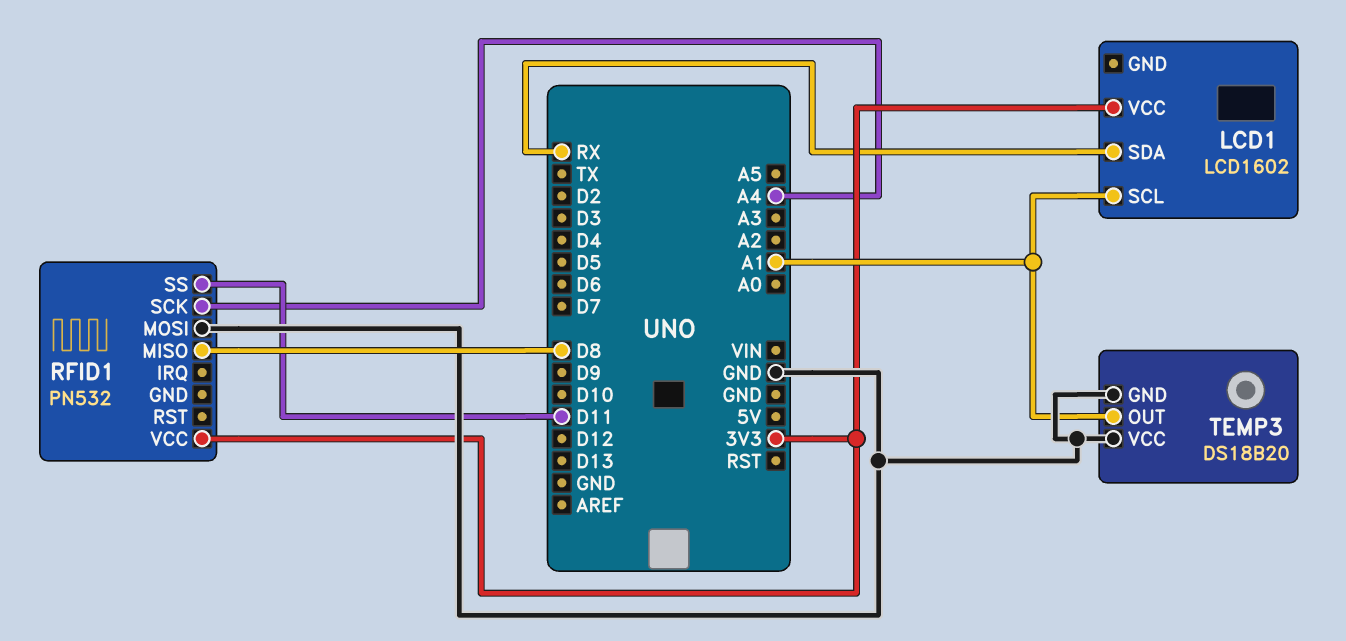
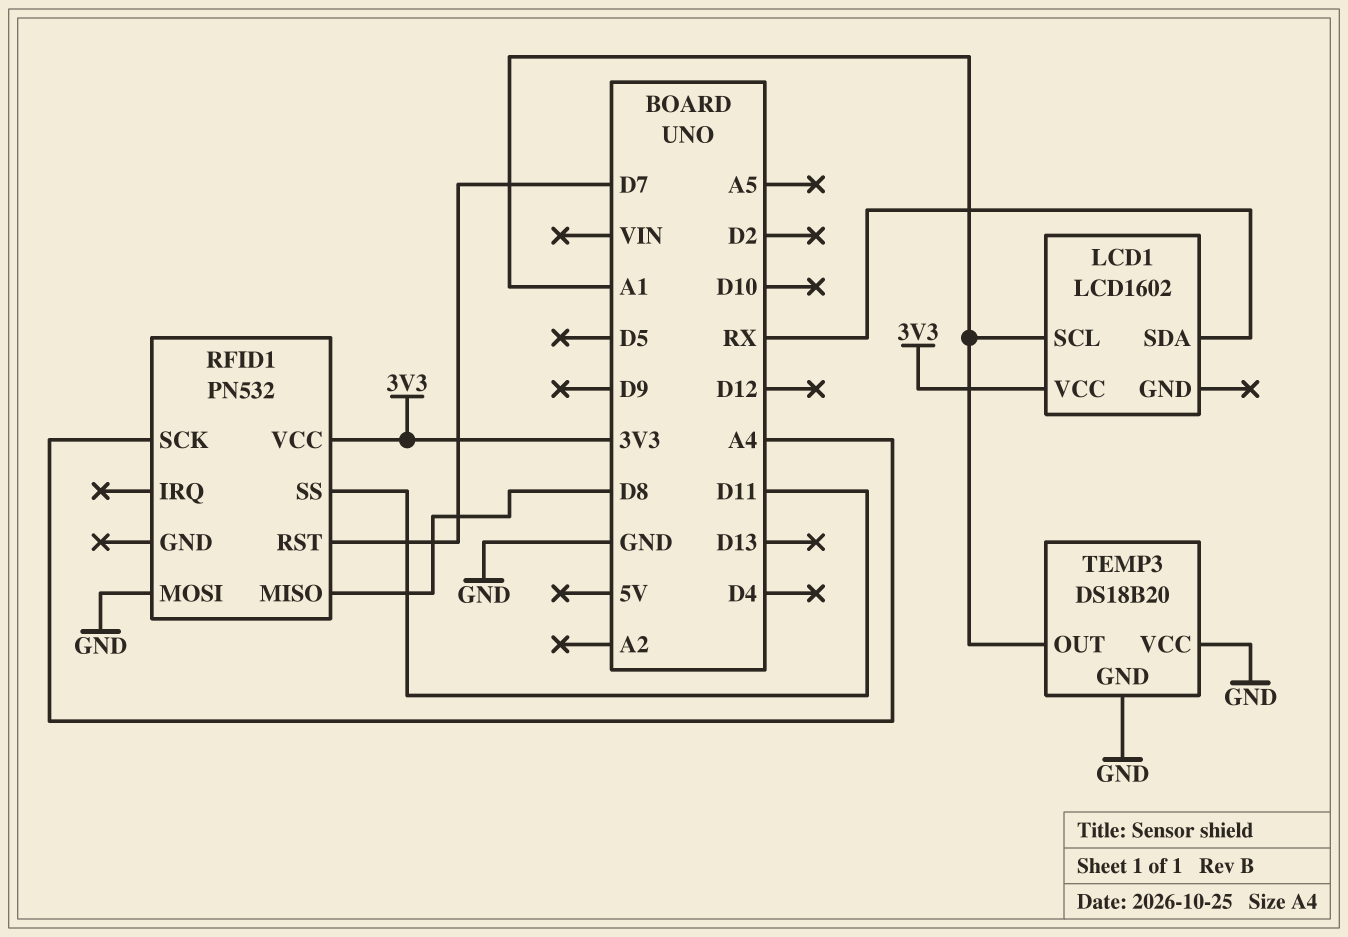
RFID1 pin RST: none -> D7

